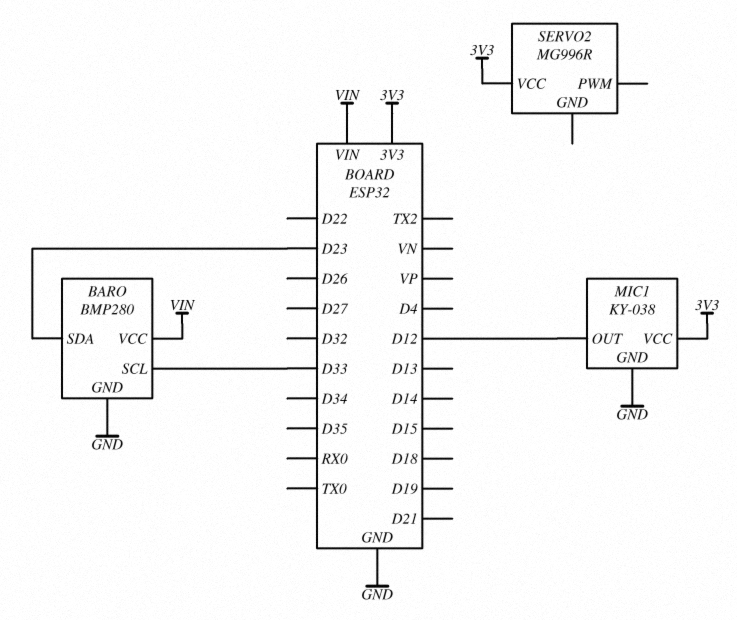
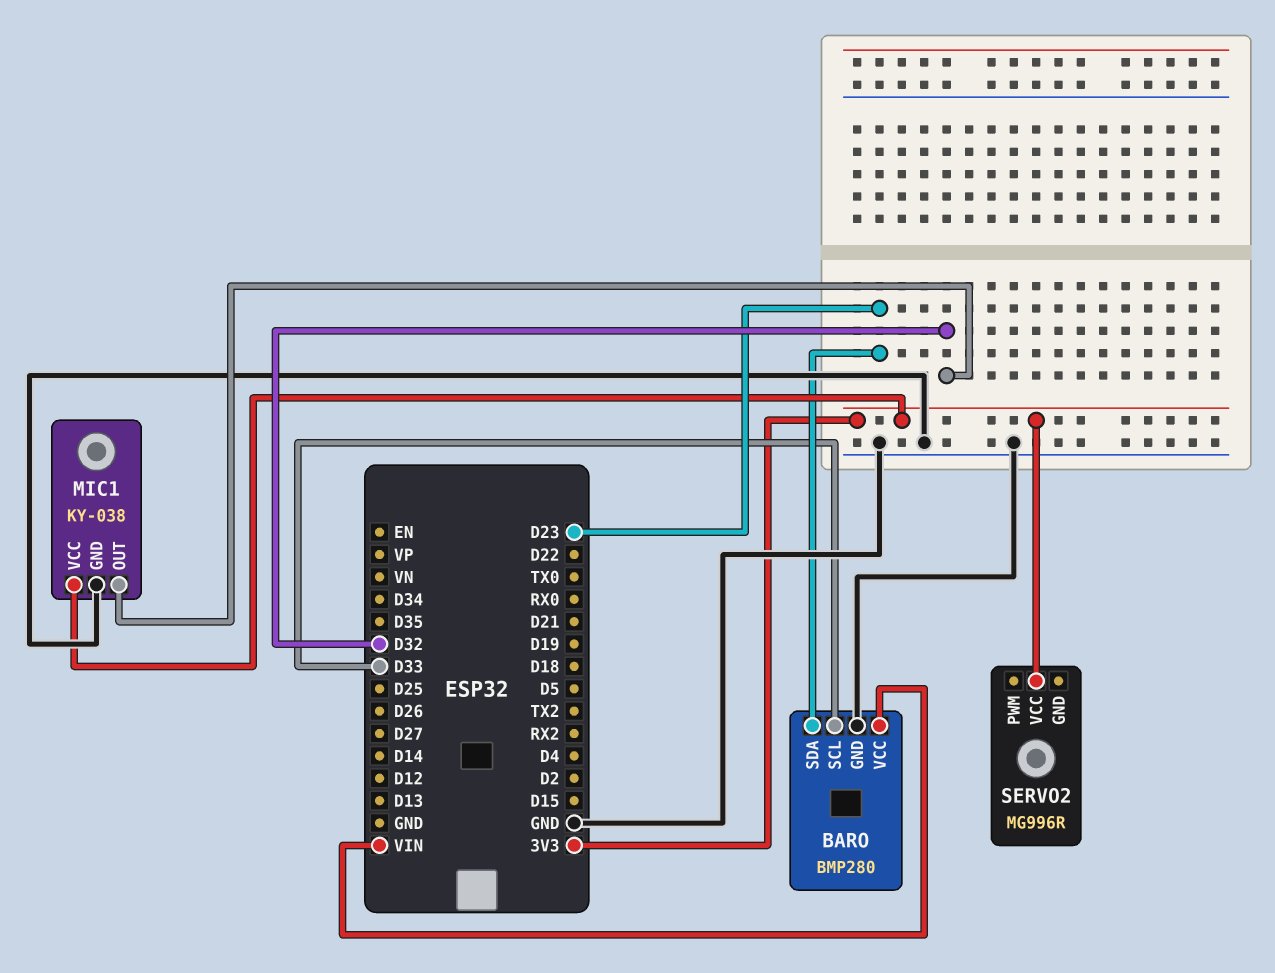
MIC1 pin OUT: D12 -> D32

